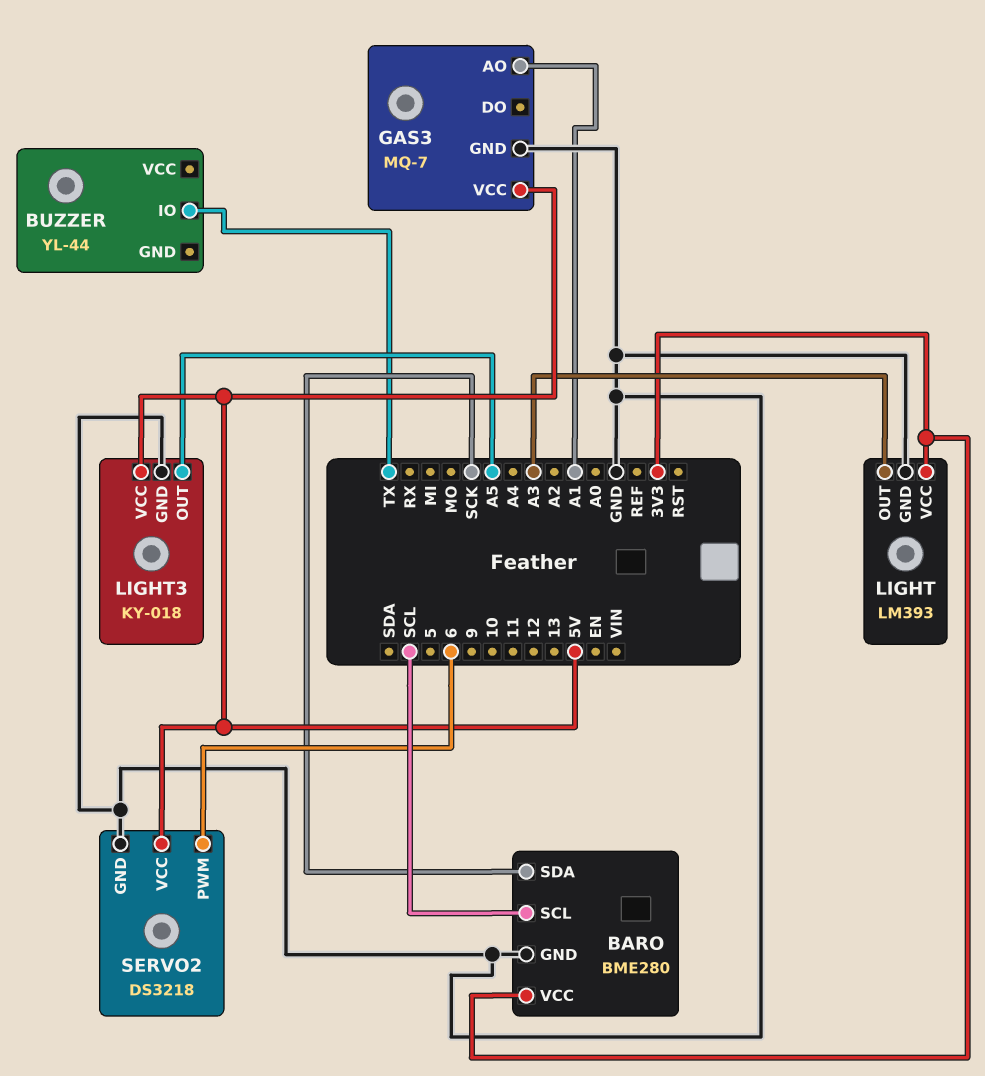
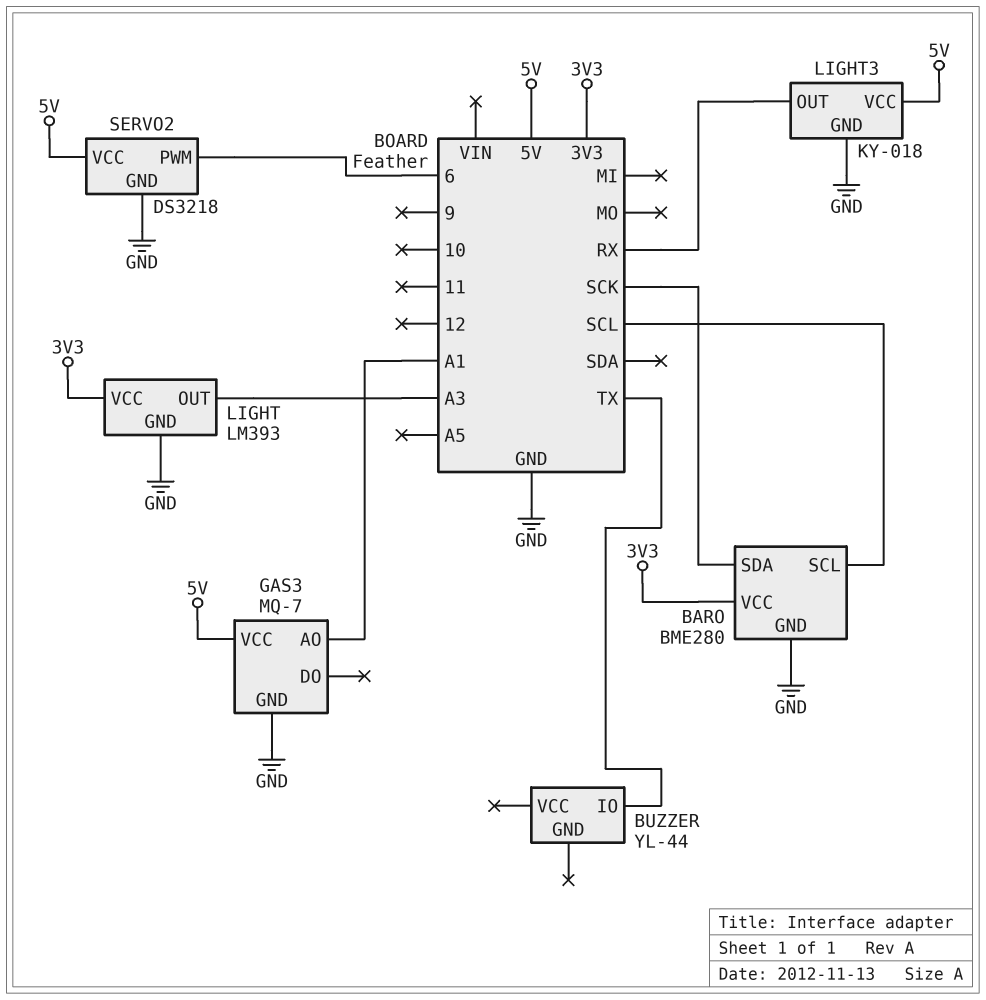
LIGHT3 pin OUT: A5 -> RX

